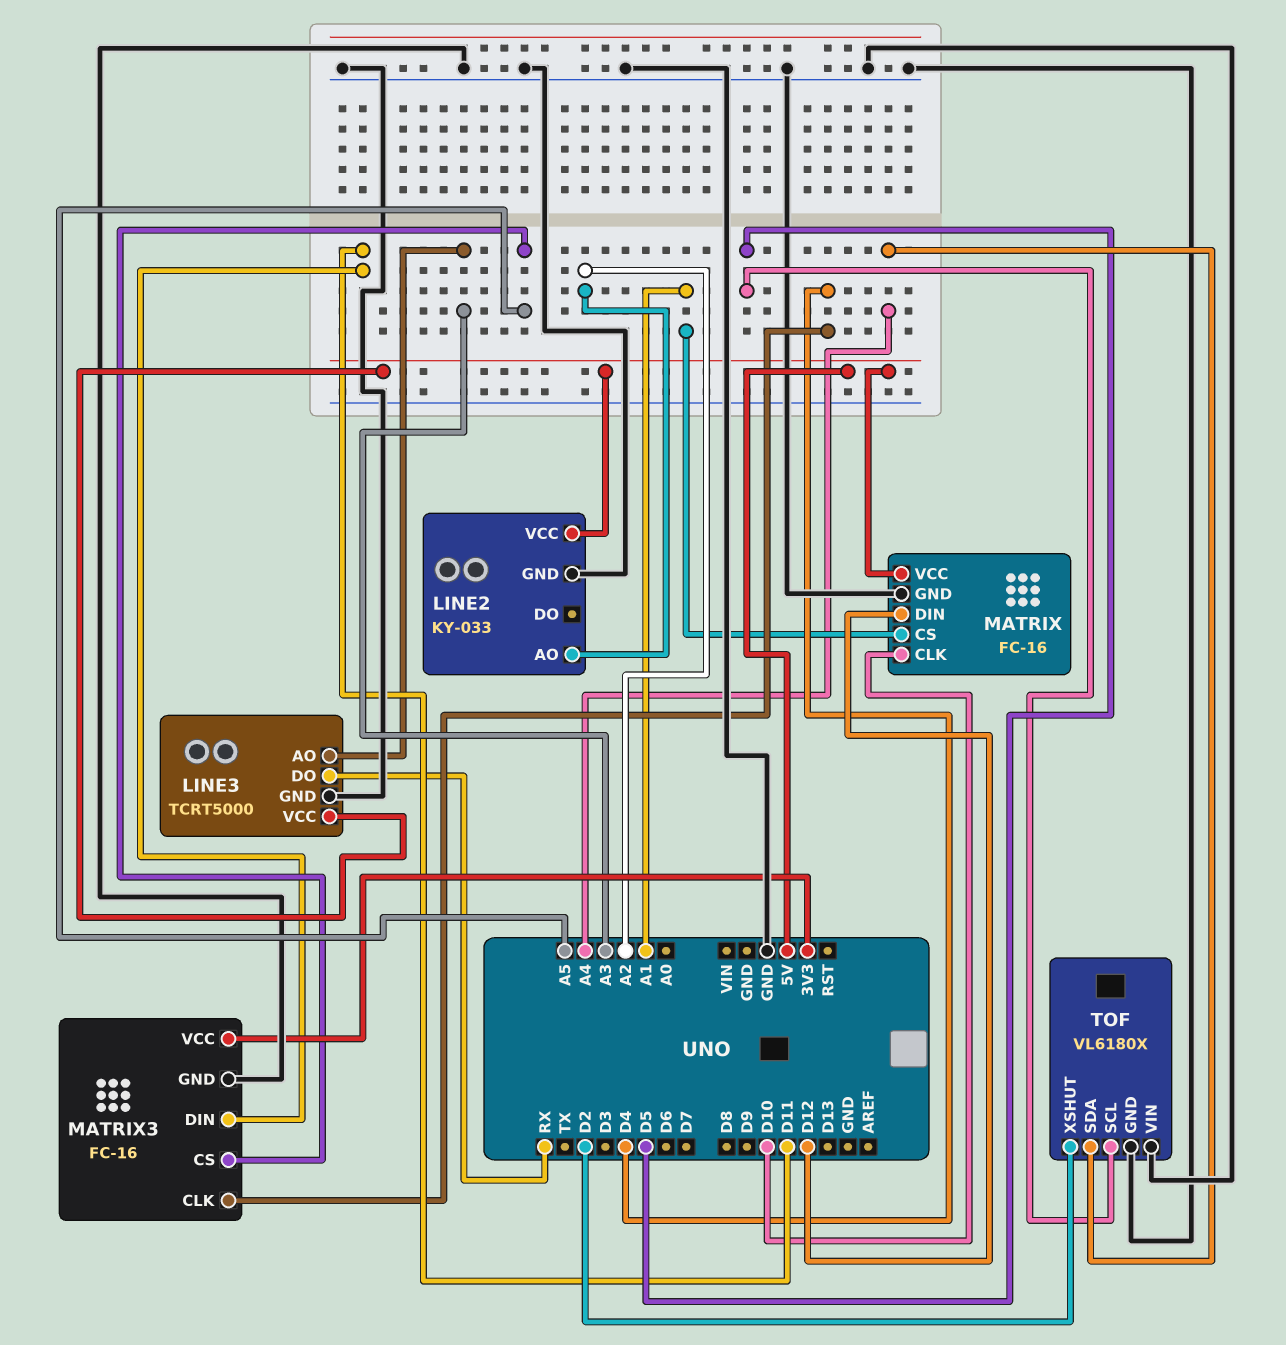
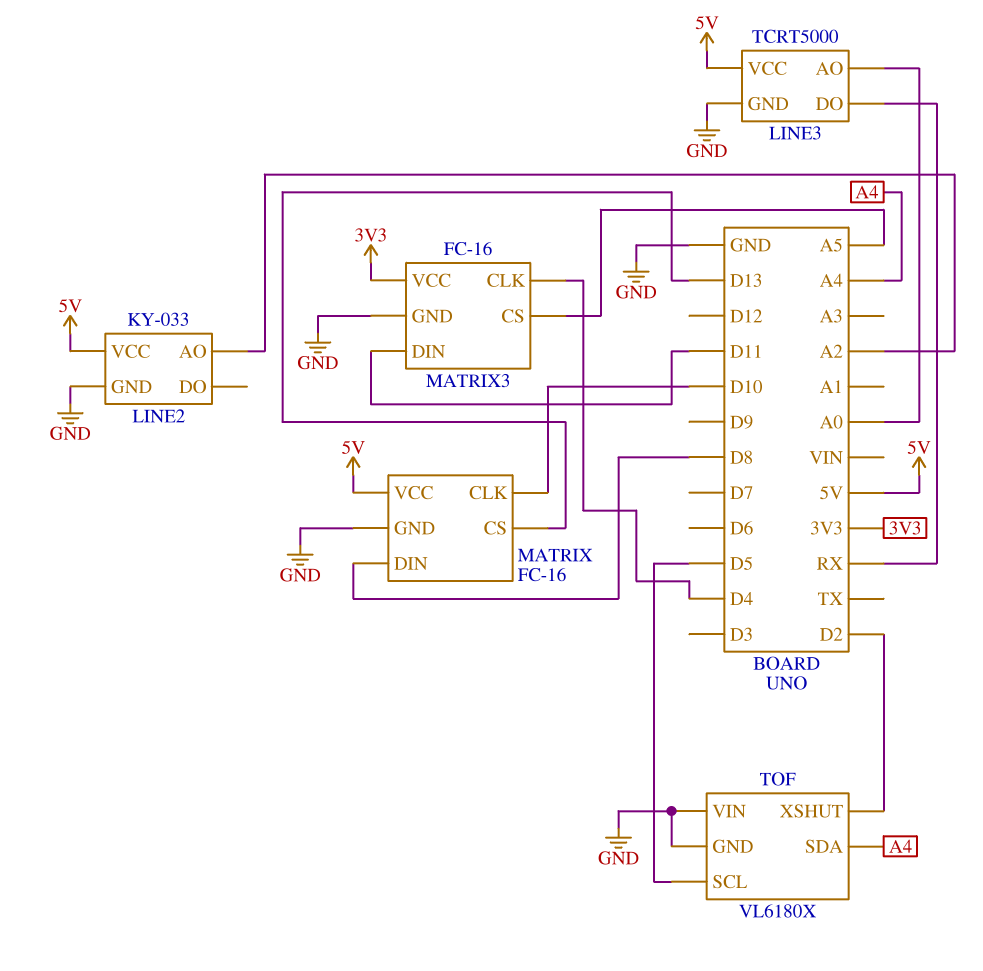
LINE3 pin AO: A3 -> A0
MATRIX pin CS: A1 -> D13
MATRIX pin DIN: D12 -> D8

